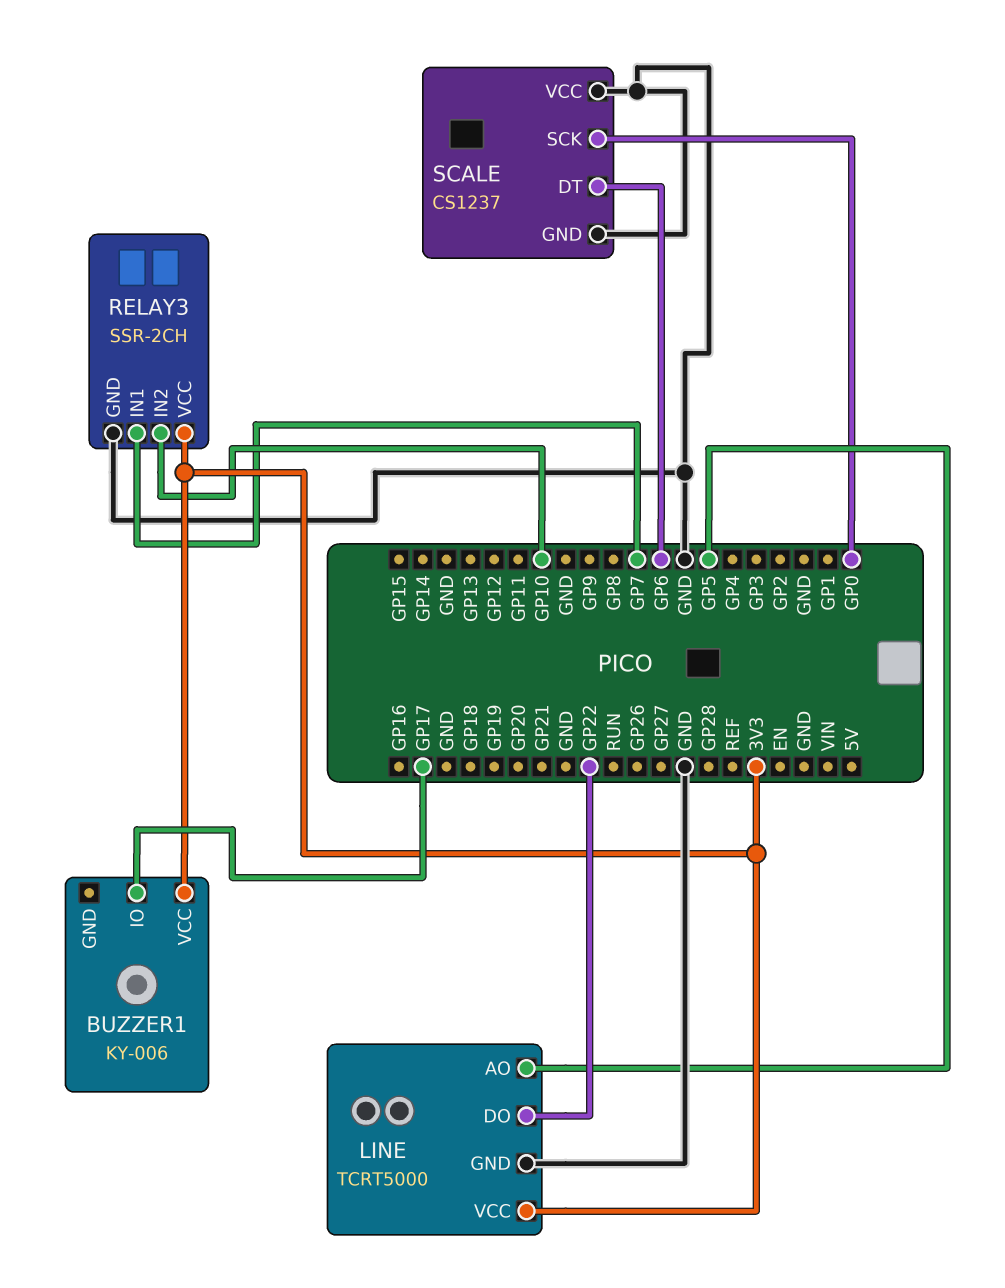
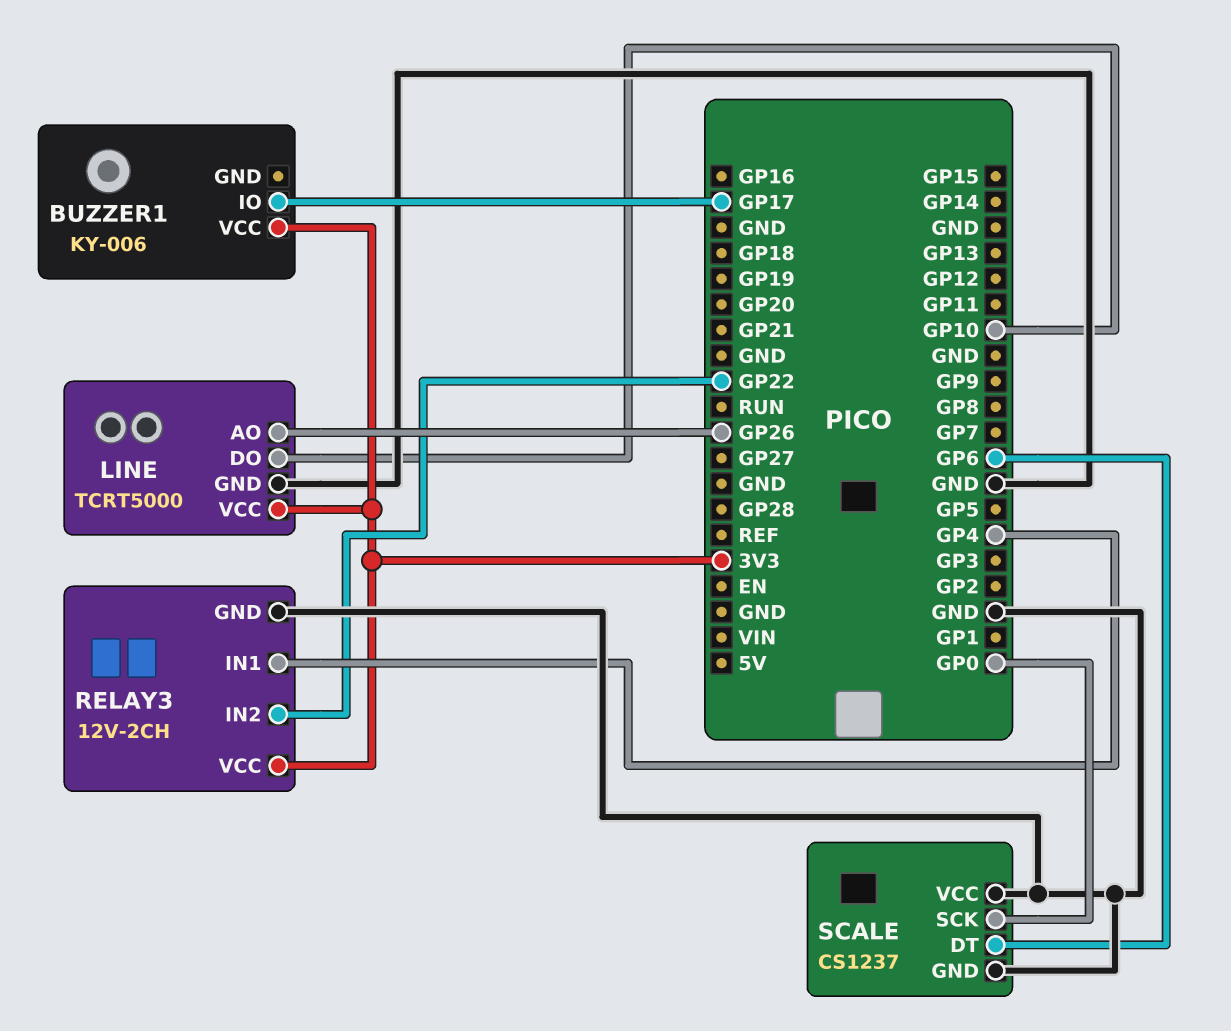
LINE pin AO: GP5 -> GP26
LINE pin DO: GP22 -> GP10
RELAY3: SSR-2CH -> 12V-2CH
RELAY3 pin IN1: GP7 -> GP4
RELAY3 pin IN2: GP10 -> GP22

